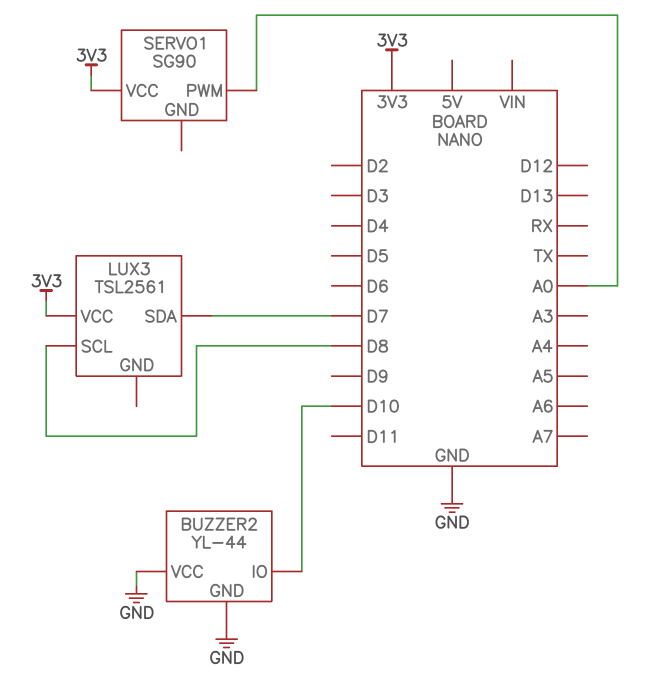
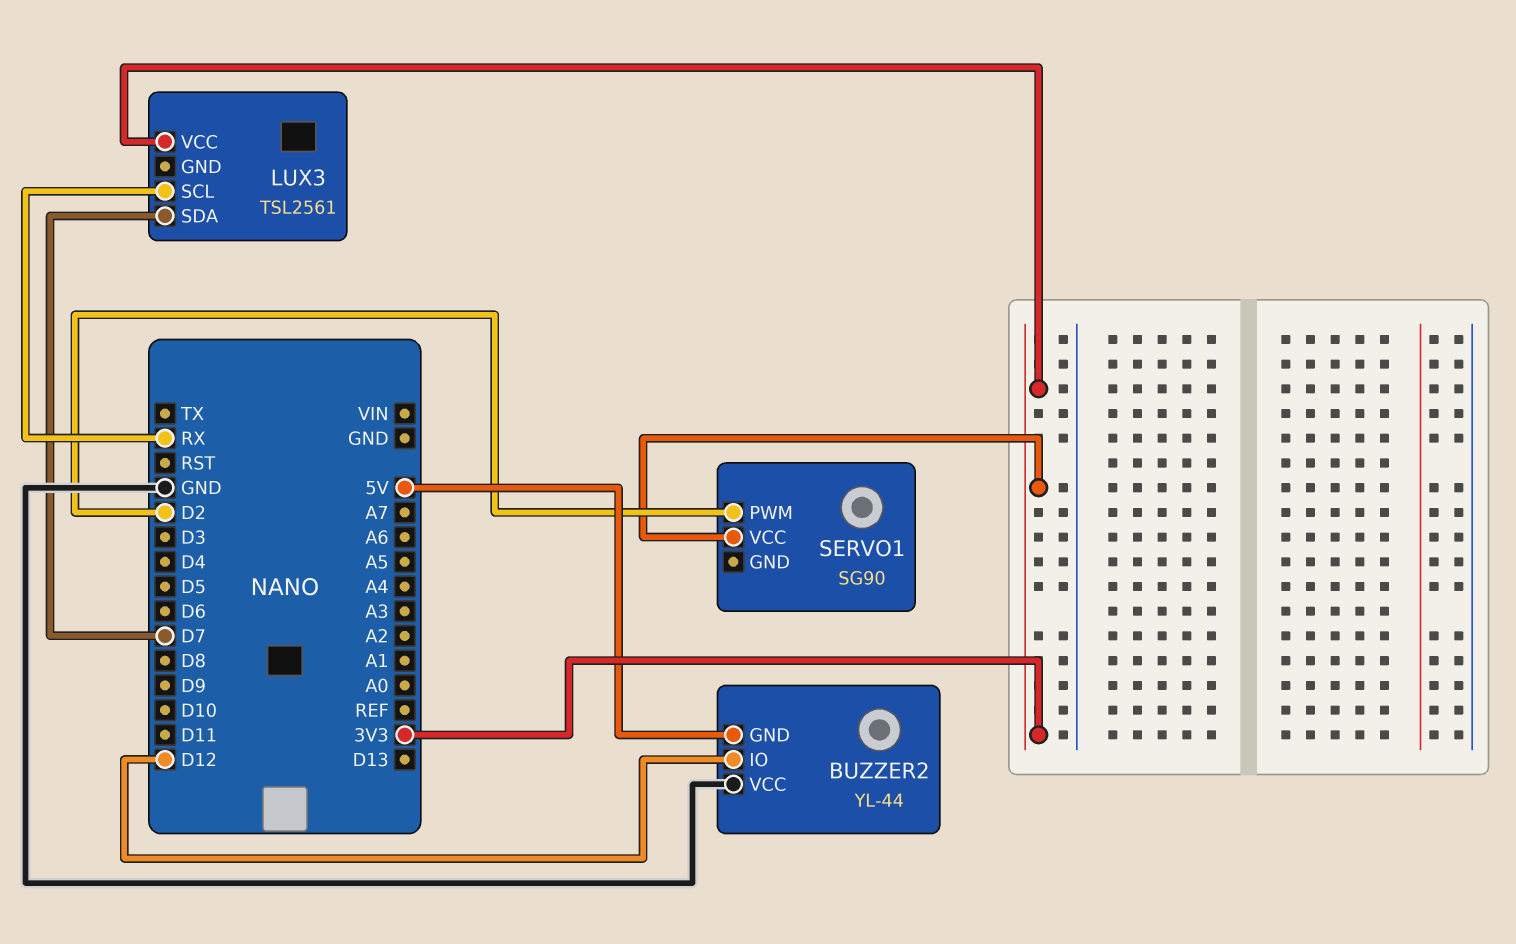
BUZZER2 pin GND: GND -> 5V
BUZZER2 pin IO: D10 -> D12
LUX3 pin SCL: D8 -> RX
SERVO1 pin PWM: A0 -> D2

